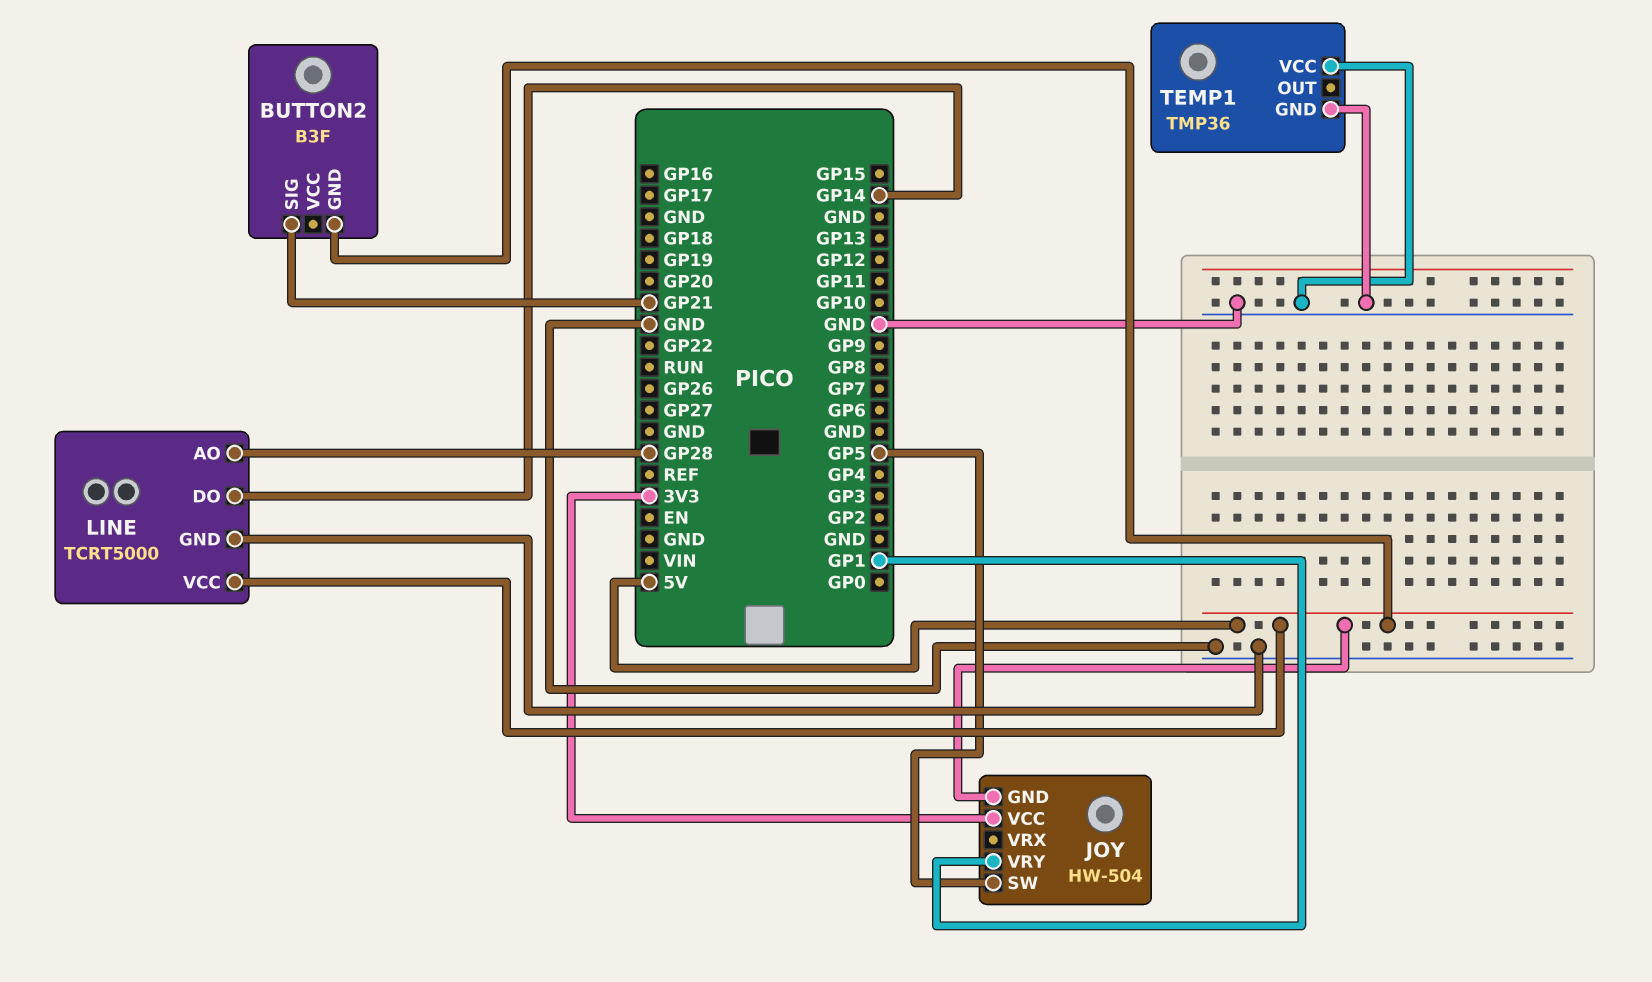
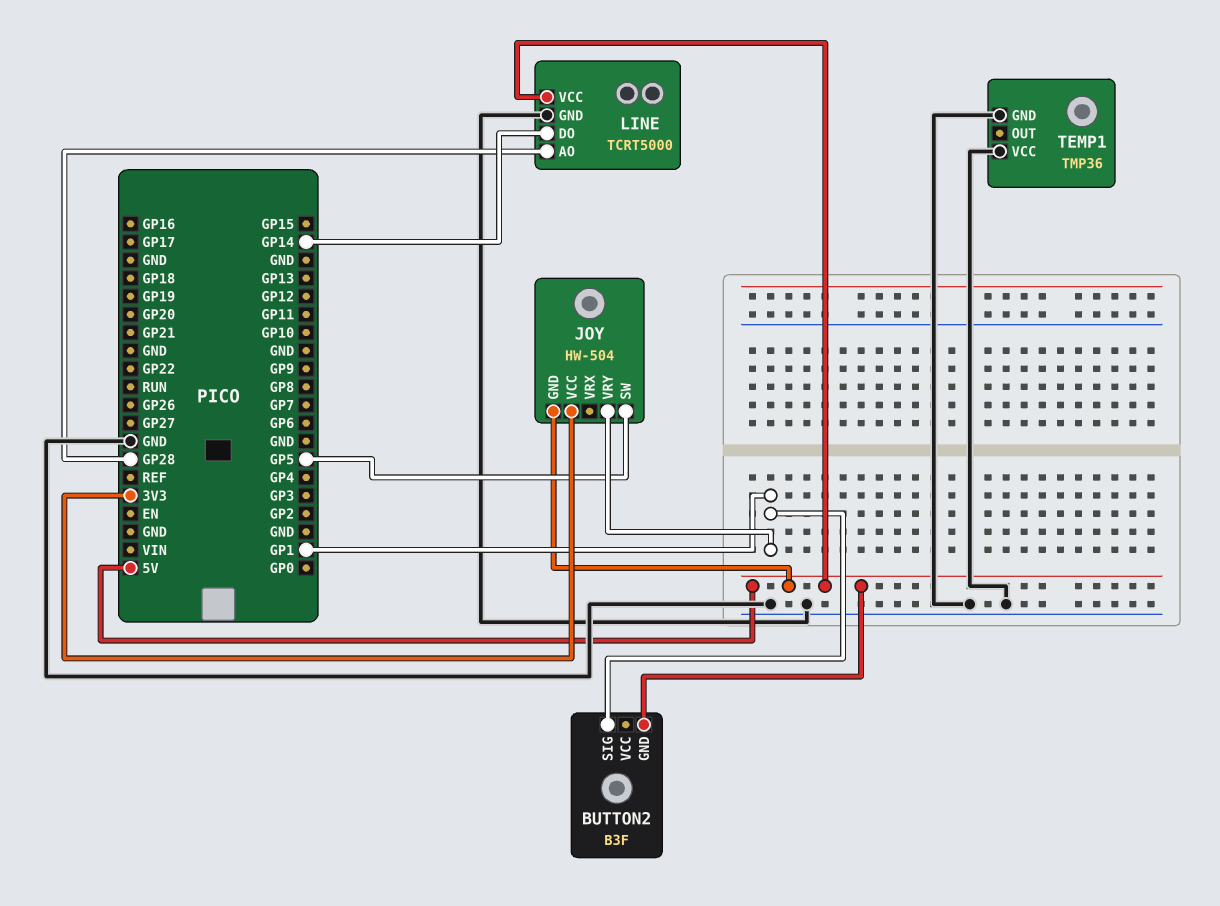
BUTTON2 pin SIG: GP21 -> GP1

